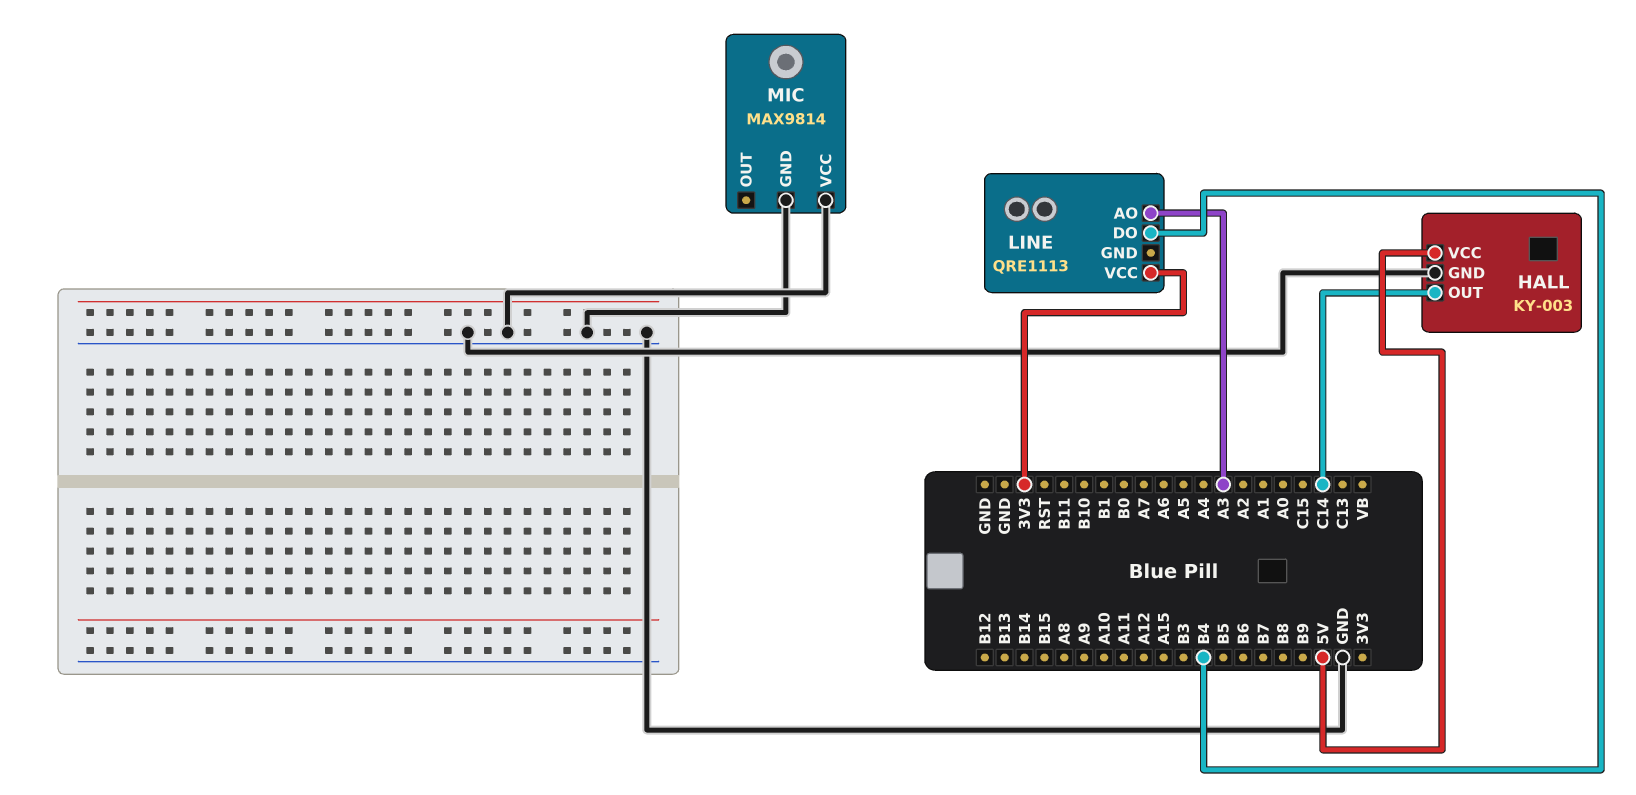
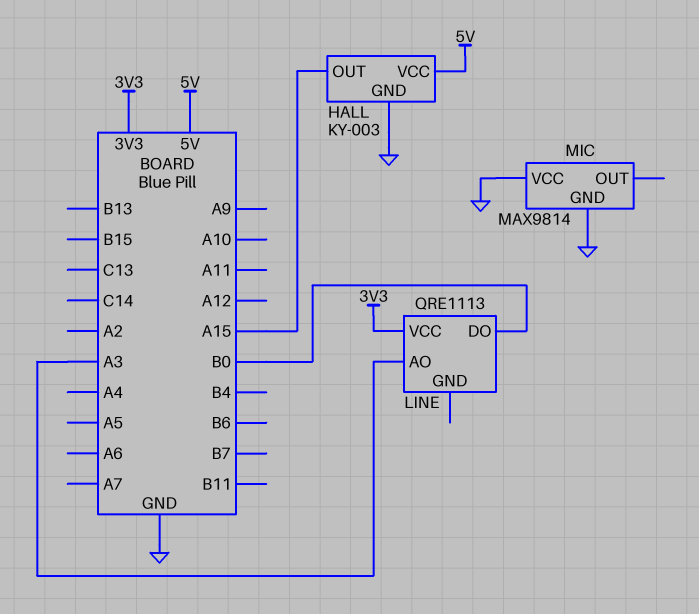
HALL pin OUT: C14 -> A15
LINE pin DO: B4 -> B0

